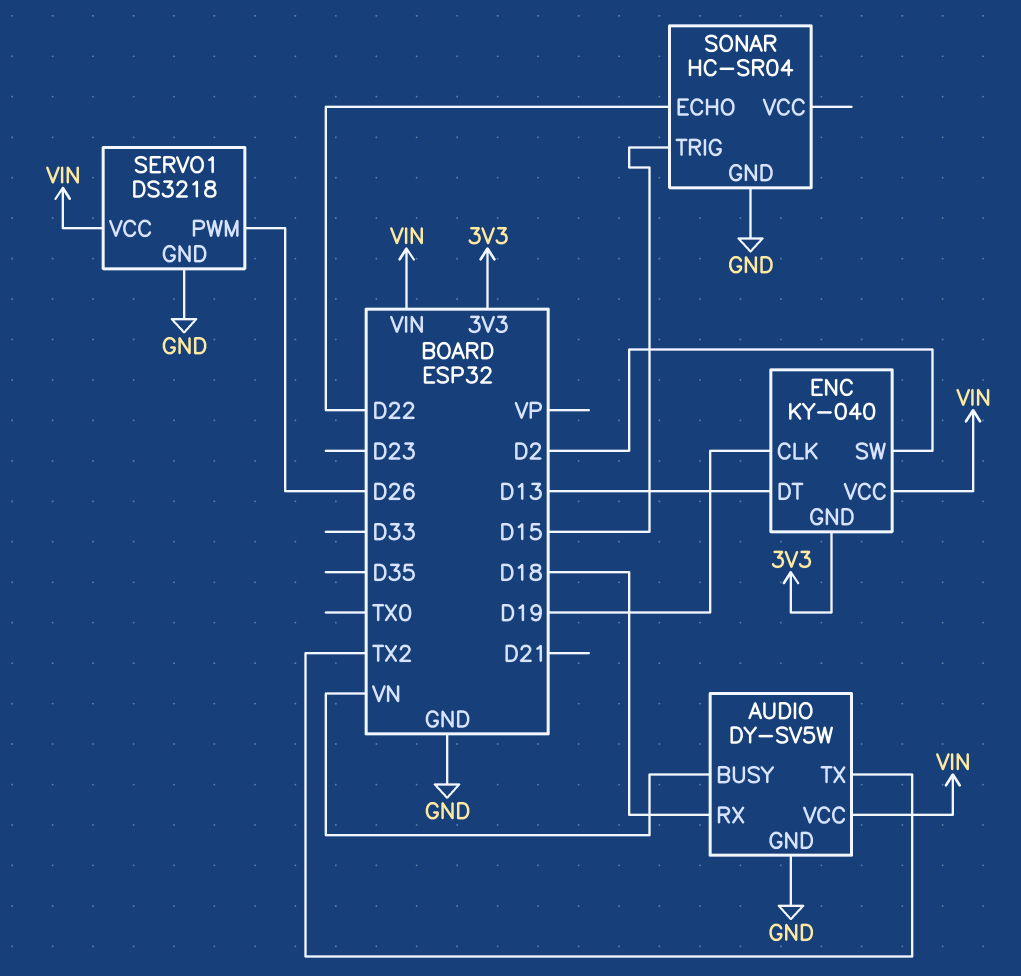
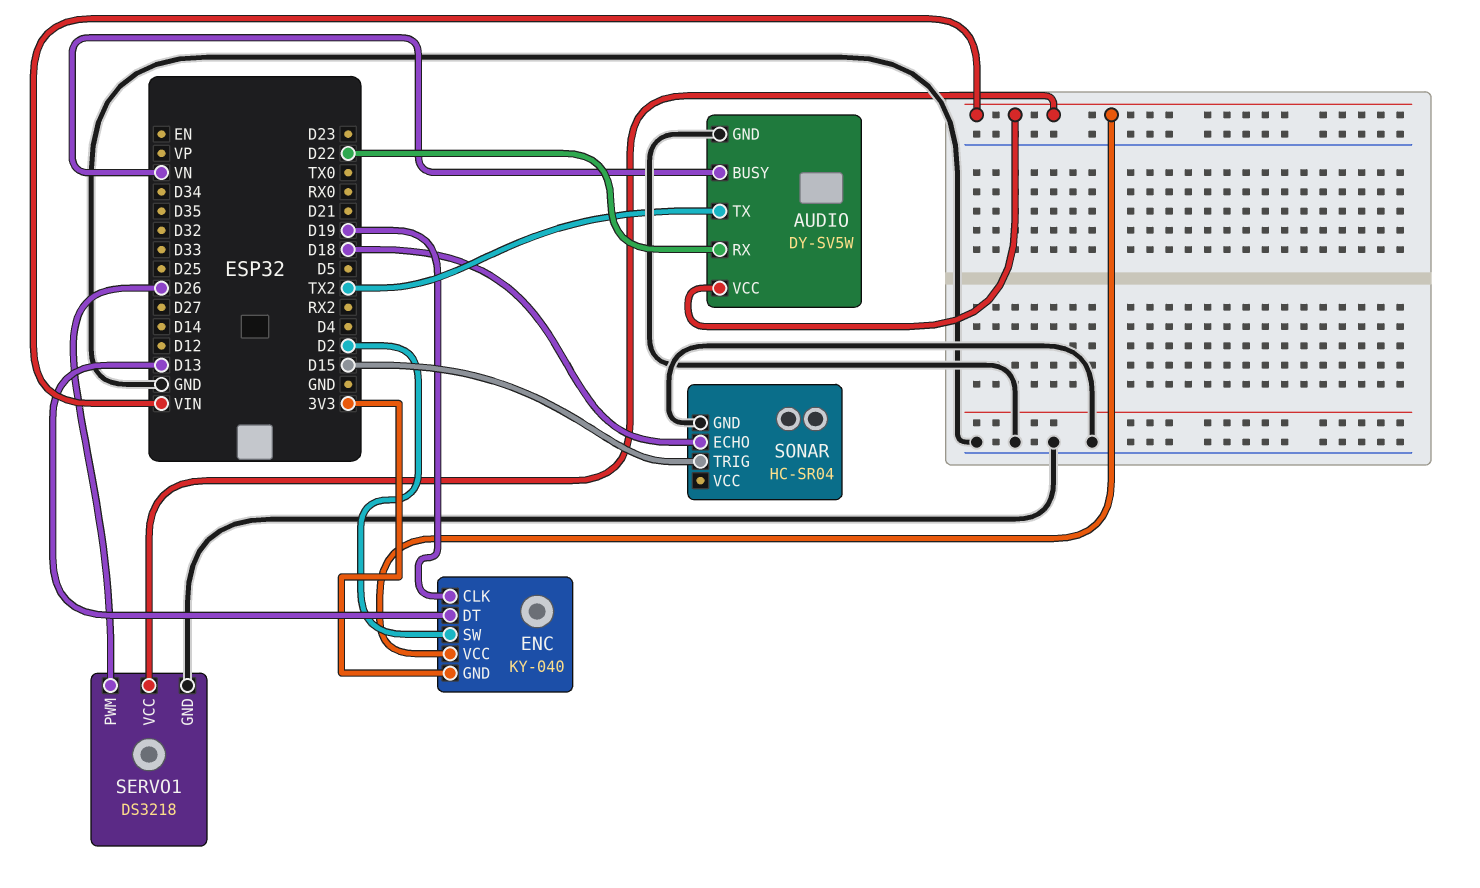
AUDIO pin RX: D18 -> D22
SONAR pin ECHO: D22 -> D18

